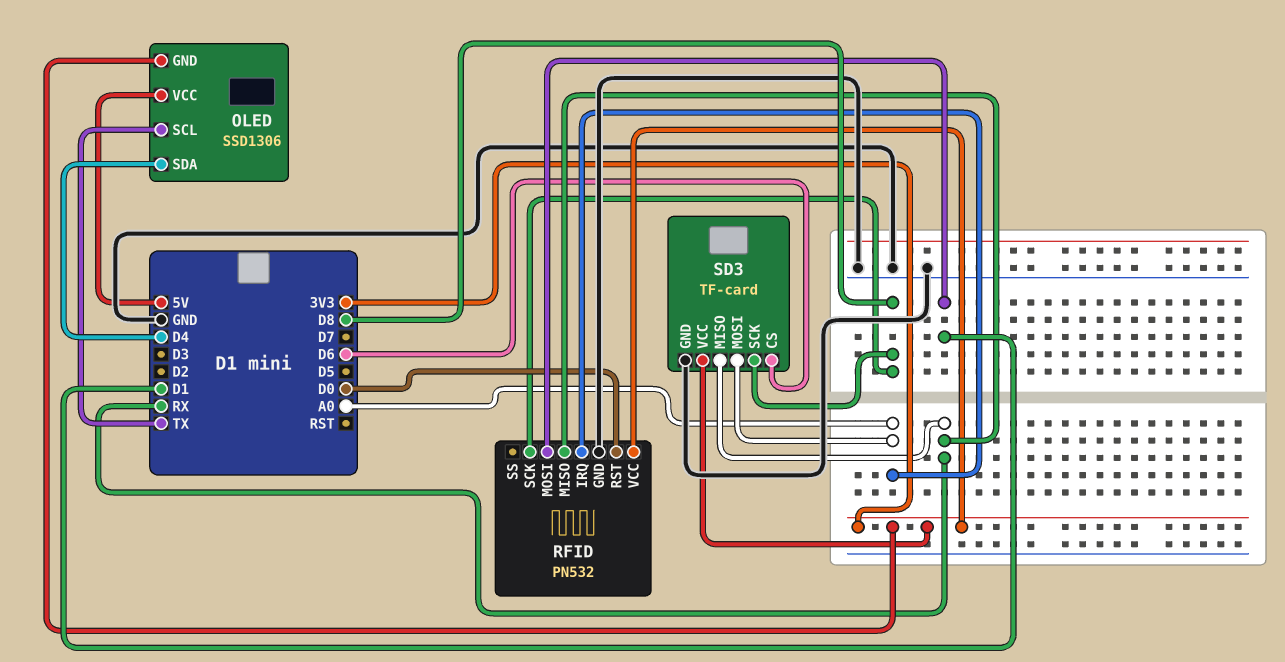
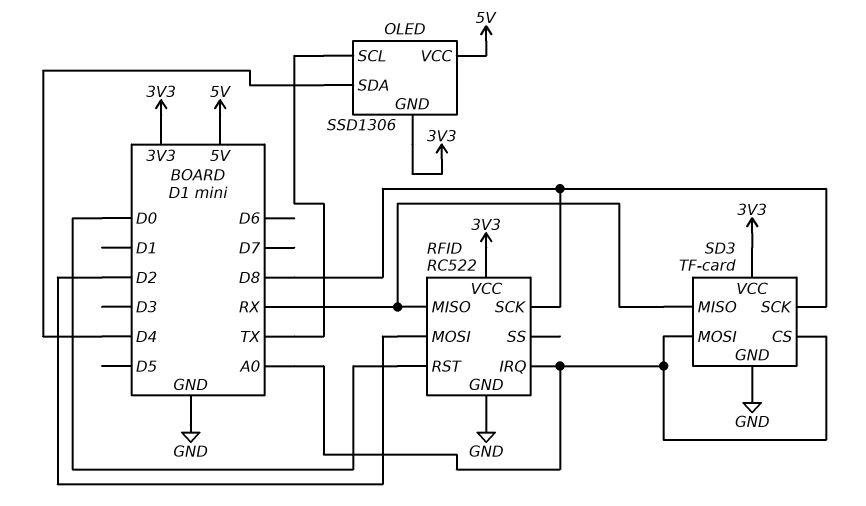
RFID: PN532 -> RC522
RFID pin MOSI: D1 -> D2
SD3 pin CS: D6 -> A0

